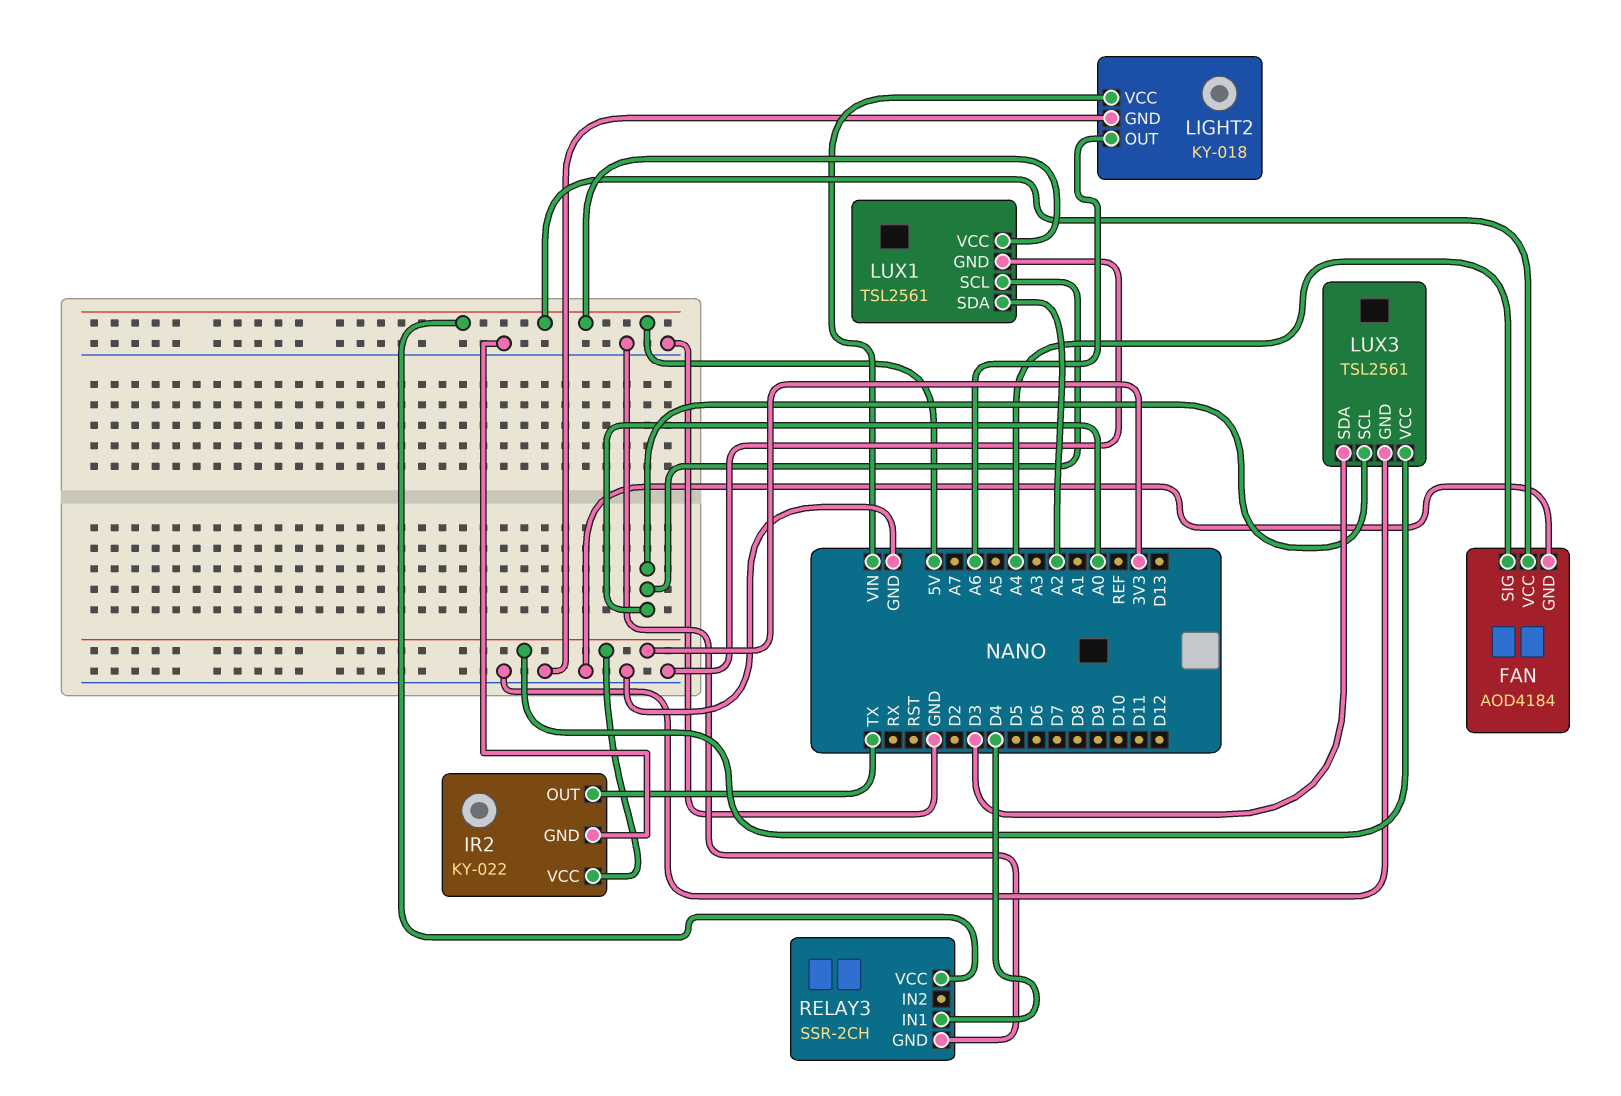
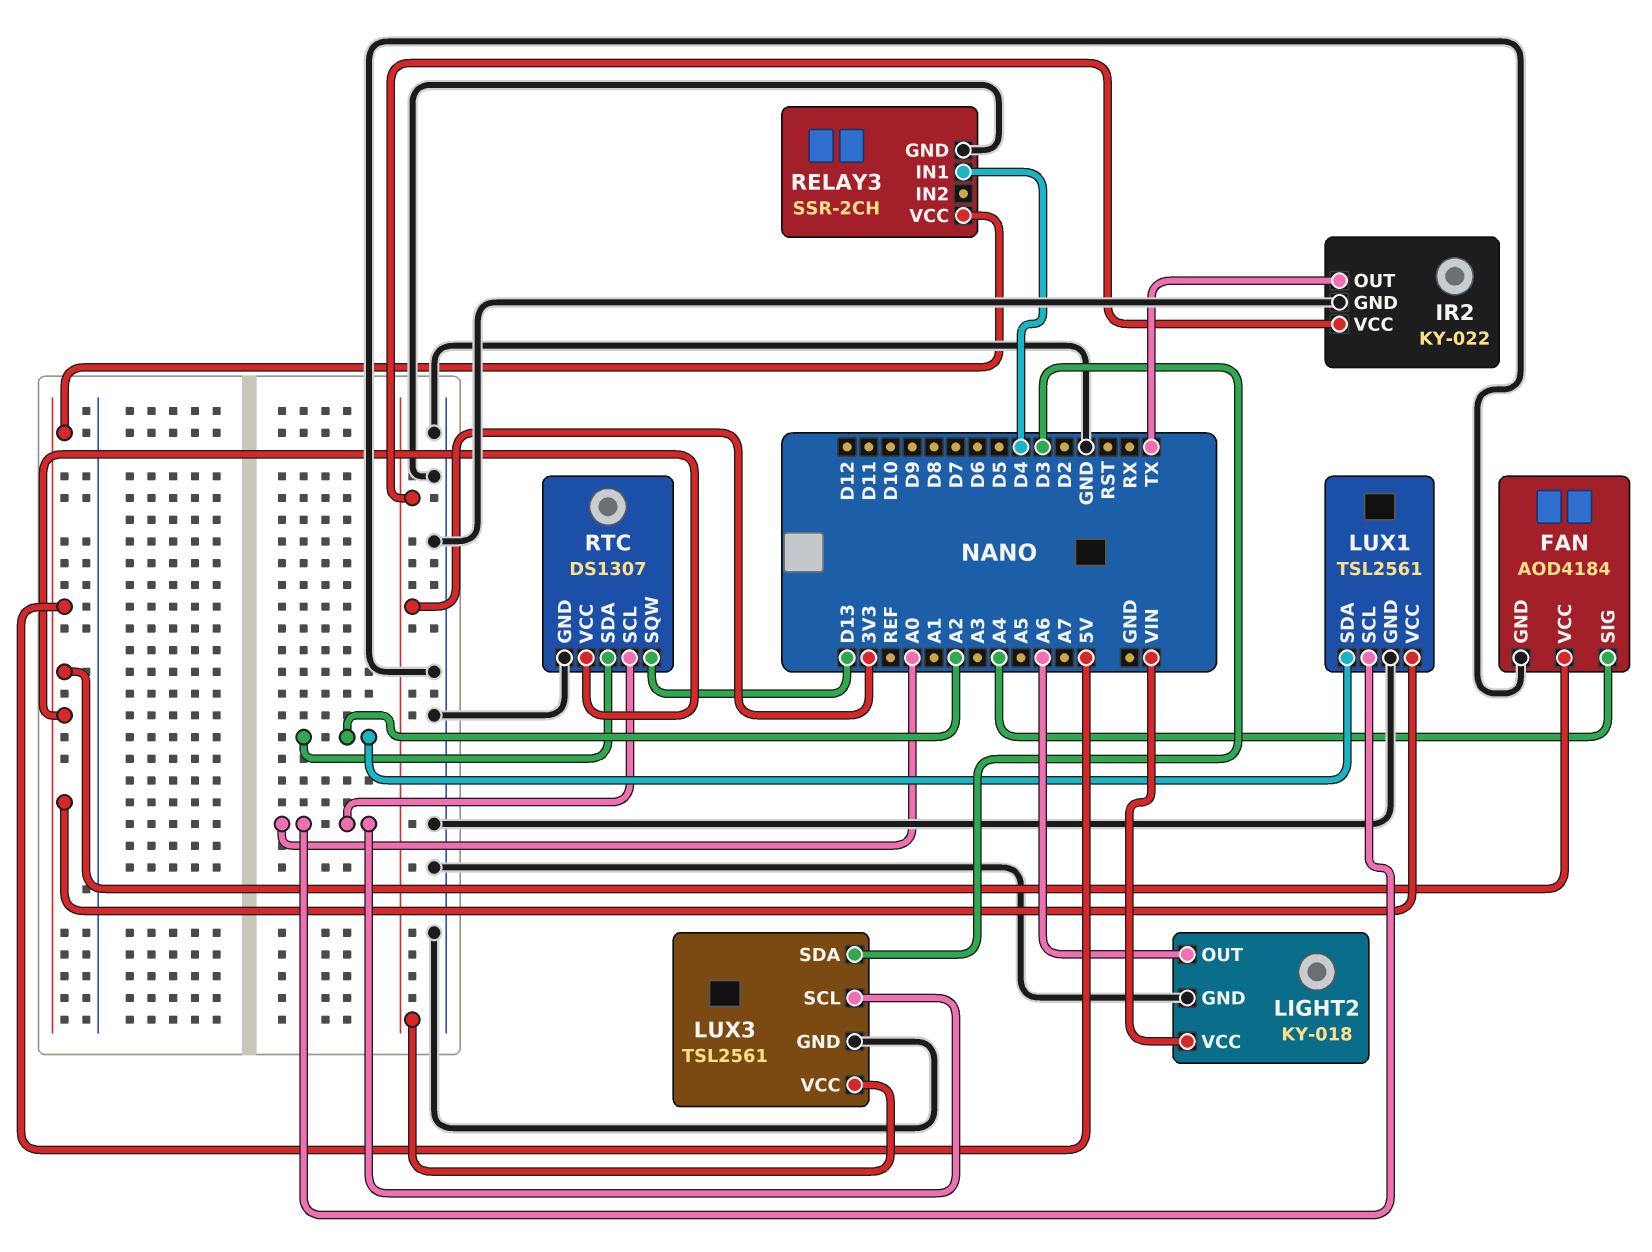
RTC: none -> DS1307
RTC pin GND: none -> GND
RTC pin SCL: none -> A0
RTC pin SDA: none -> A2
RTC pin SQW: none -> D13
RTC pin VCC: none -> 5V

